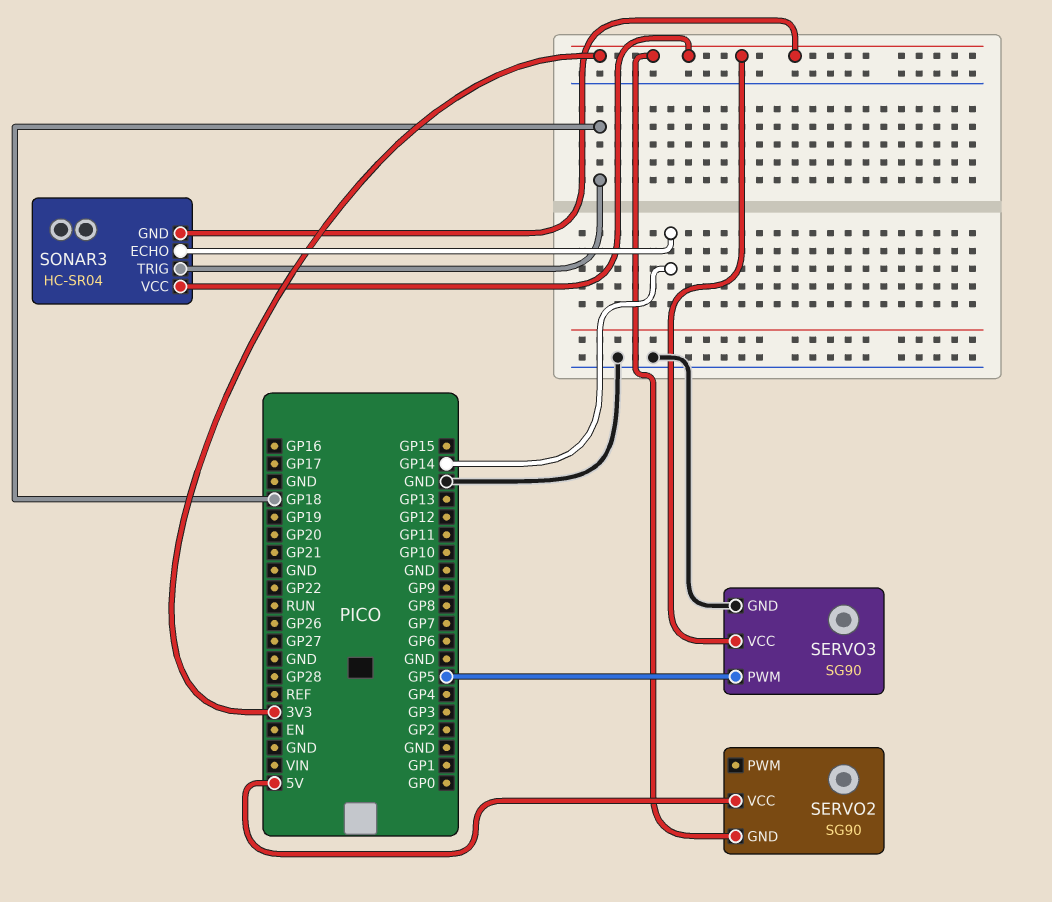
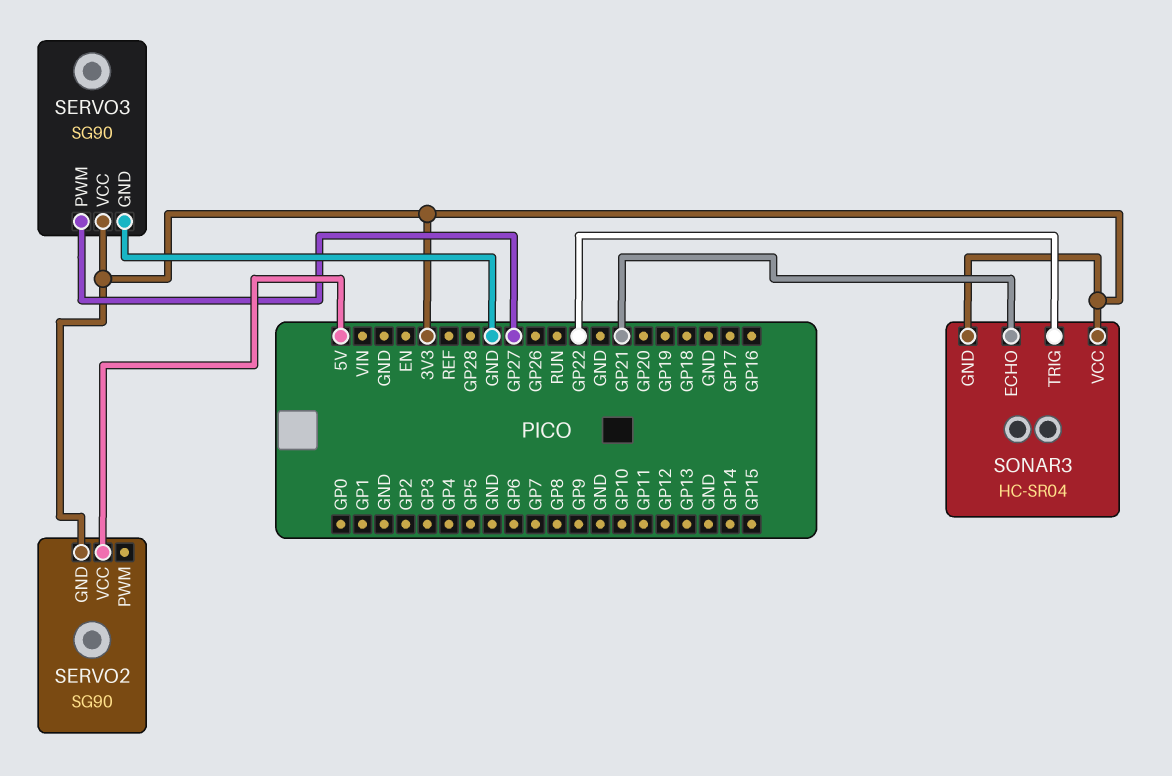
SERVO3 pin PWM: GP5 -> GP27
SONAR3 pin ECHO: GP14 -> GP21
SONAR3 pin TRIG: GP18 -> GP22

